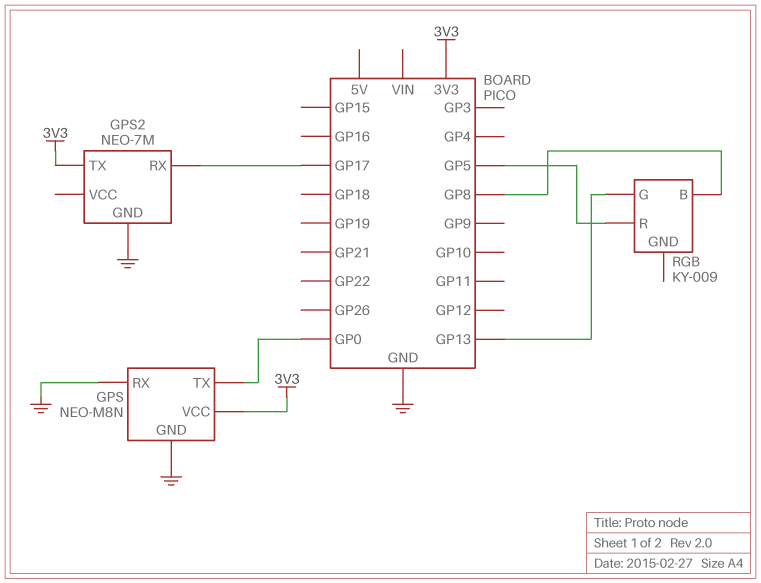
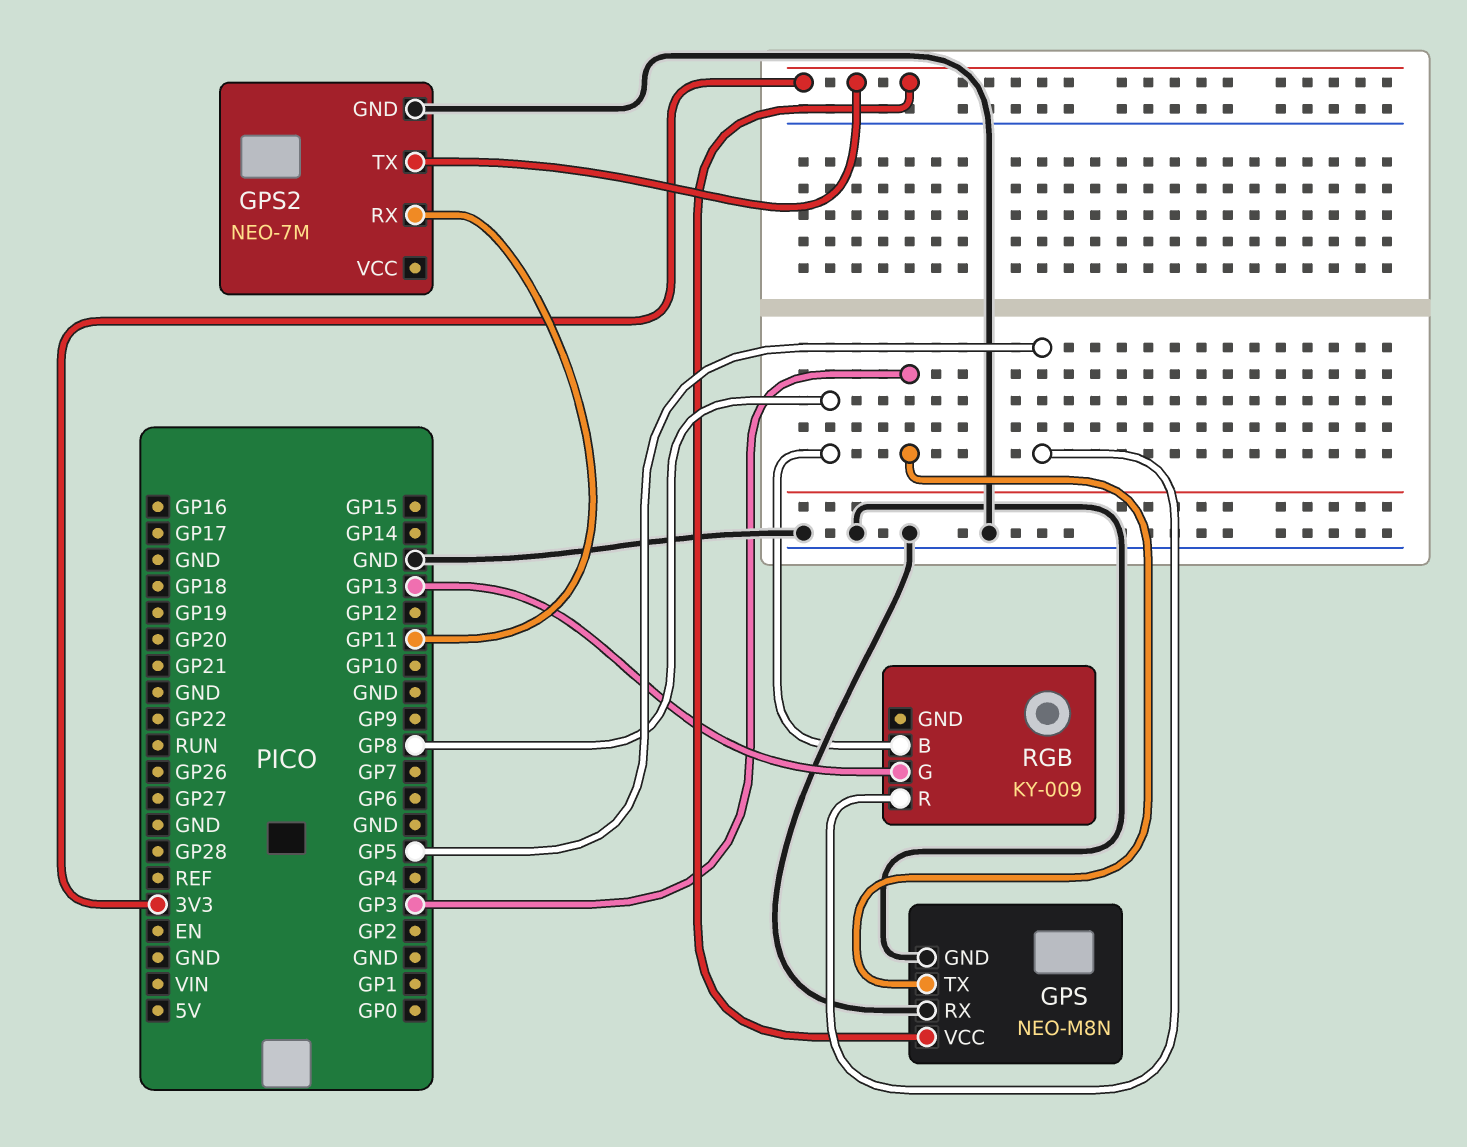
GPS pin TX: GP0 -> GP3
GPS2 pin RX: GP17 -> GP11

